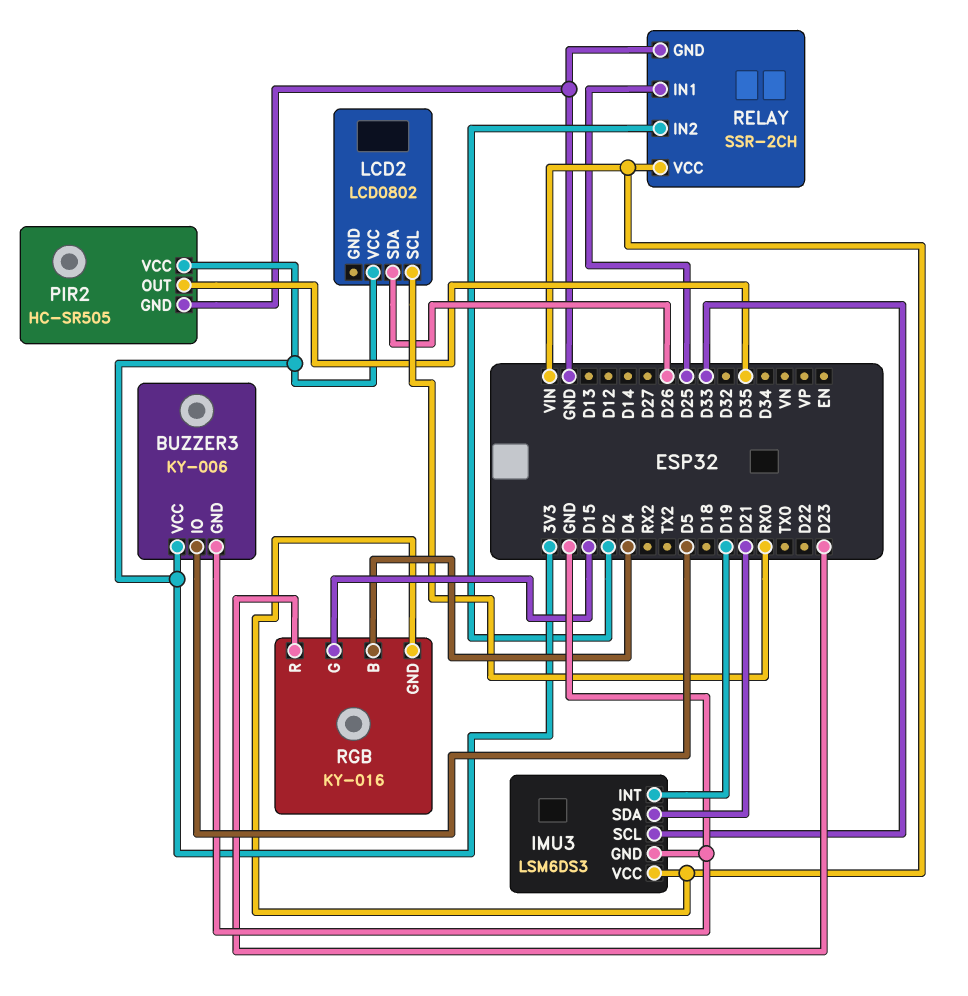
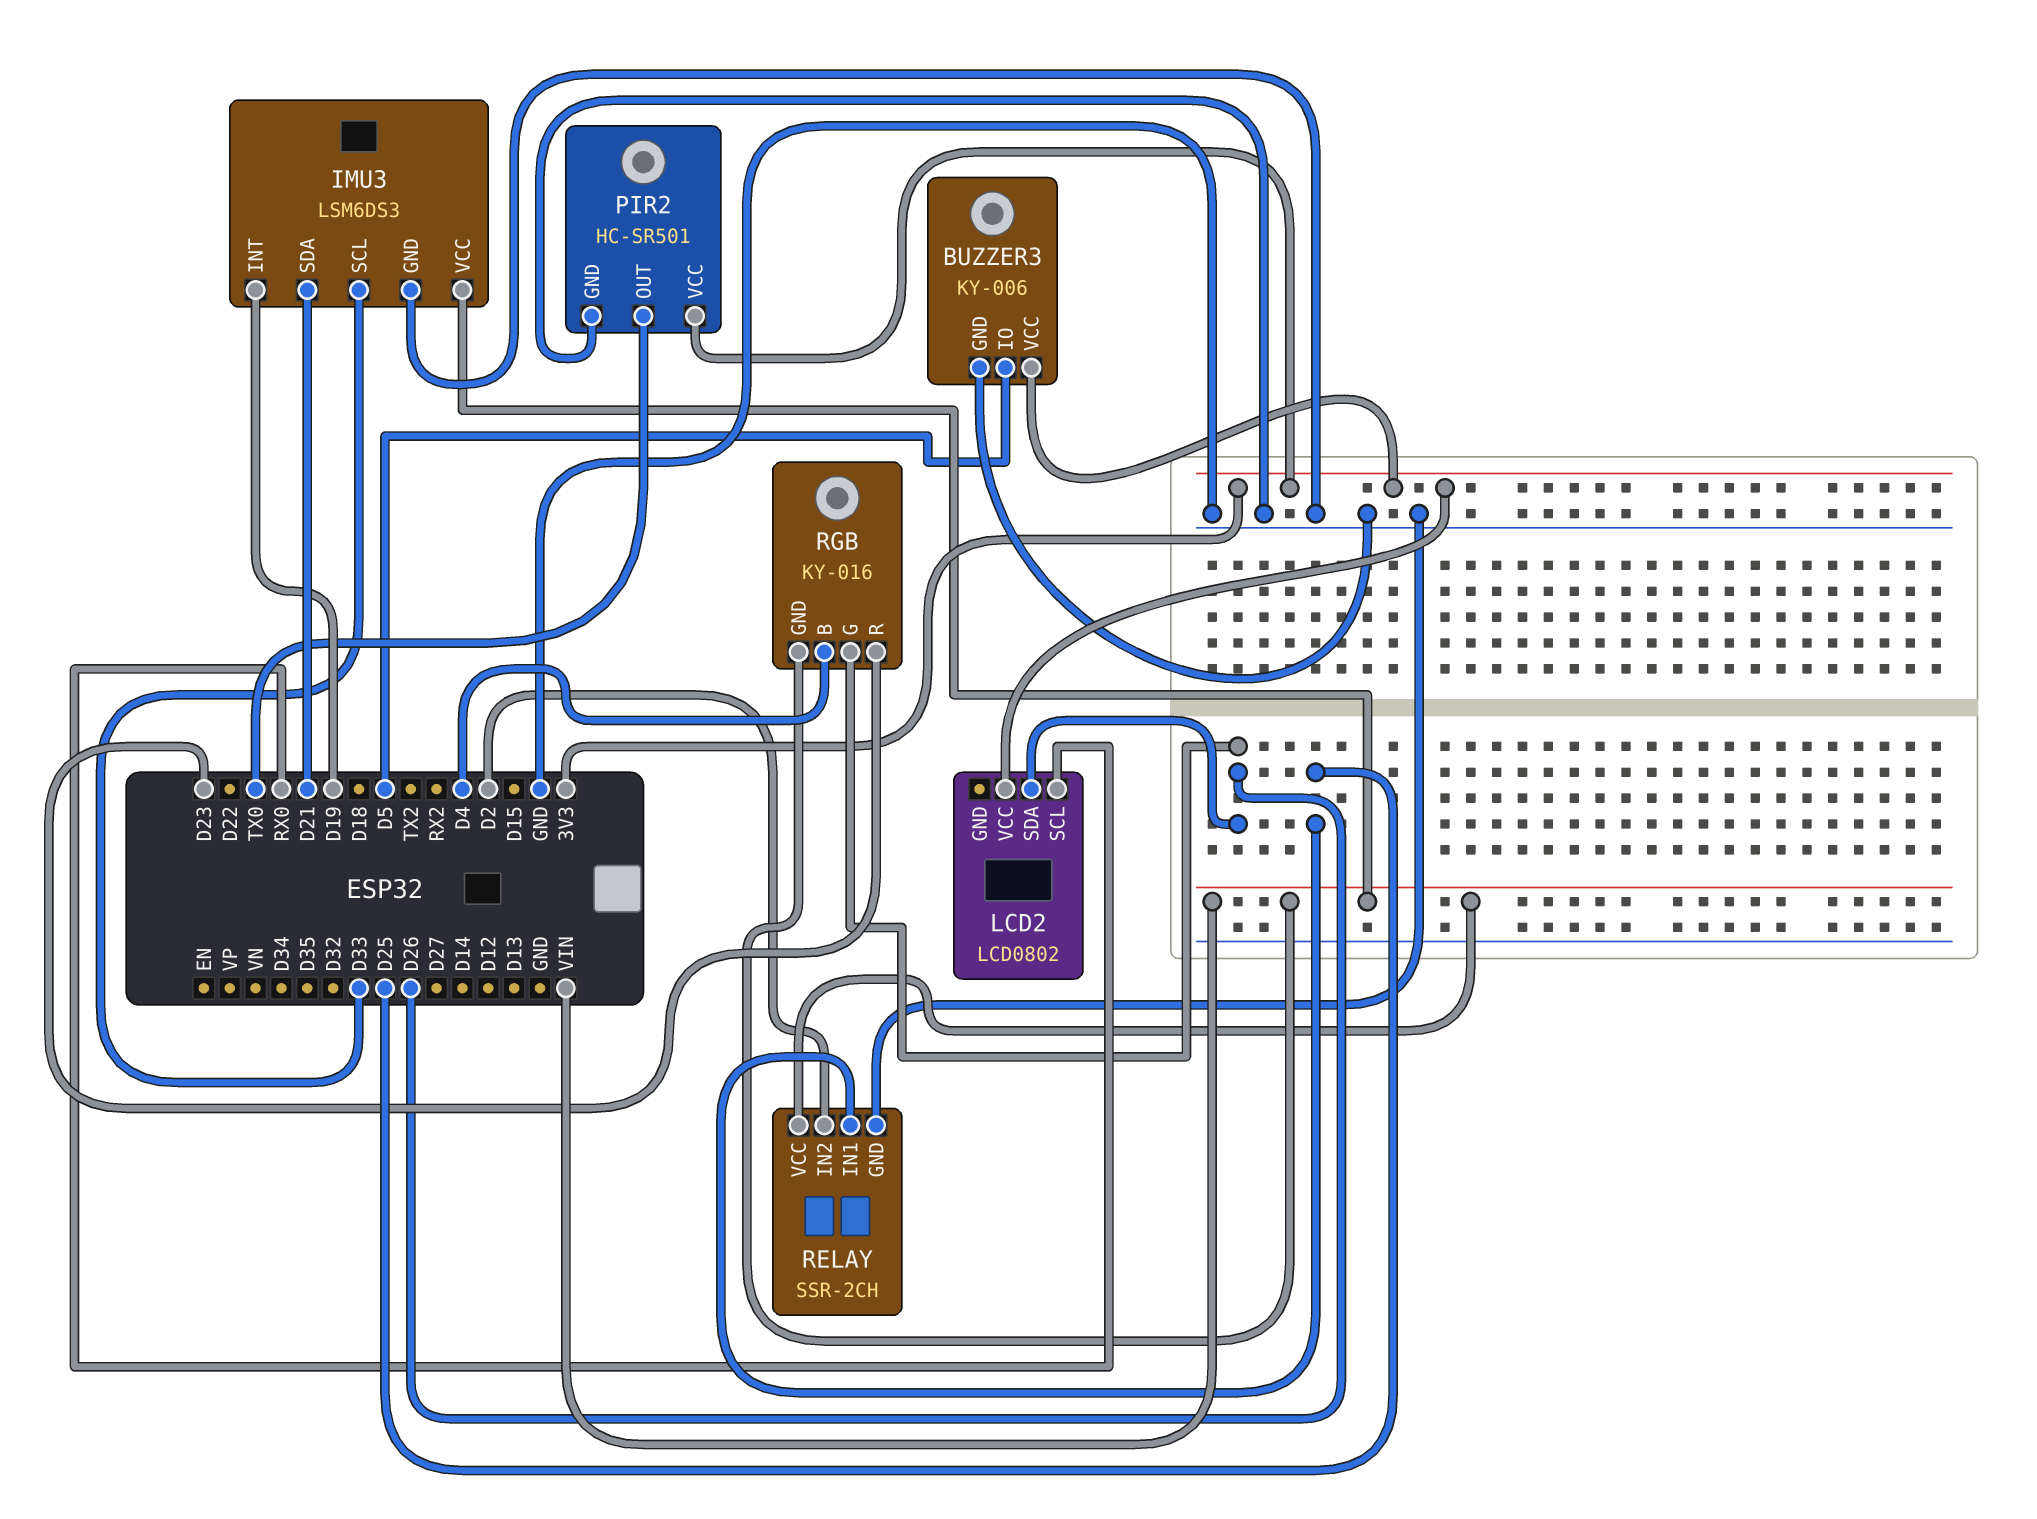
PIR2: HC-SR505 -> HC-SR501
PIR2 pin OUT: D35 -> TX0
RGB pin G: D15 -> D26

